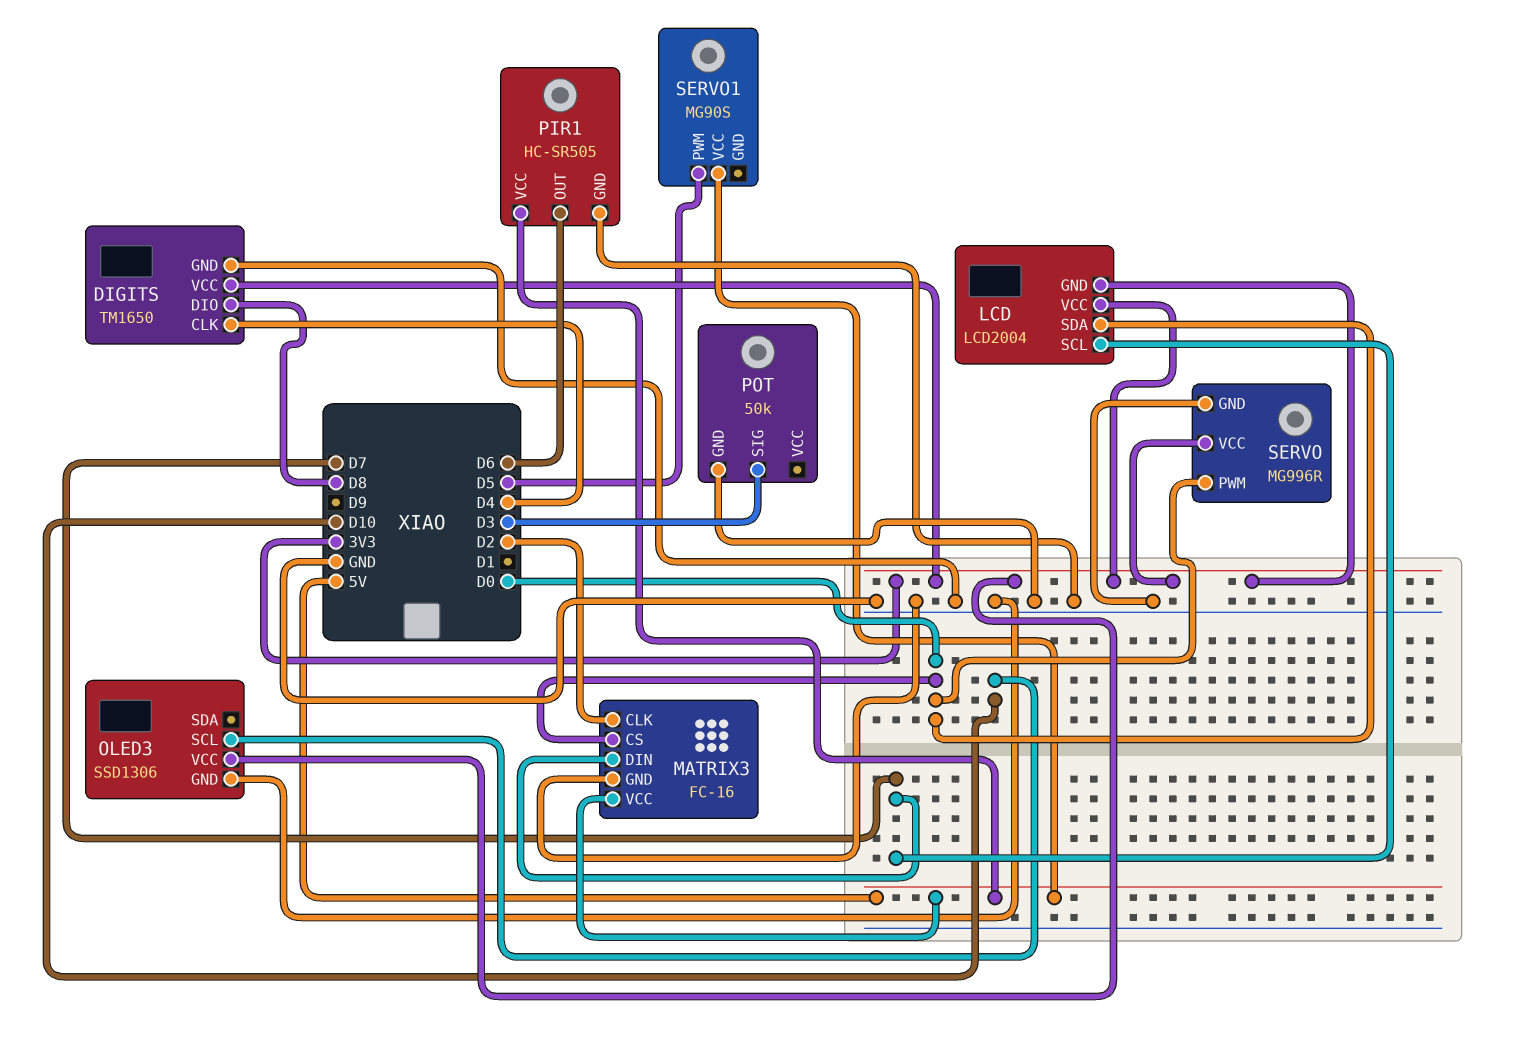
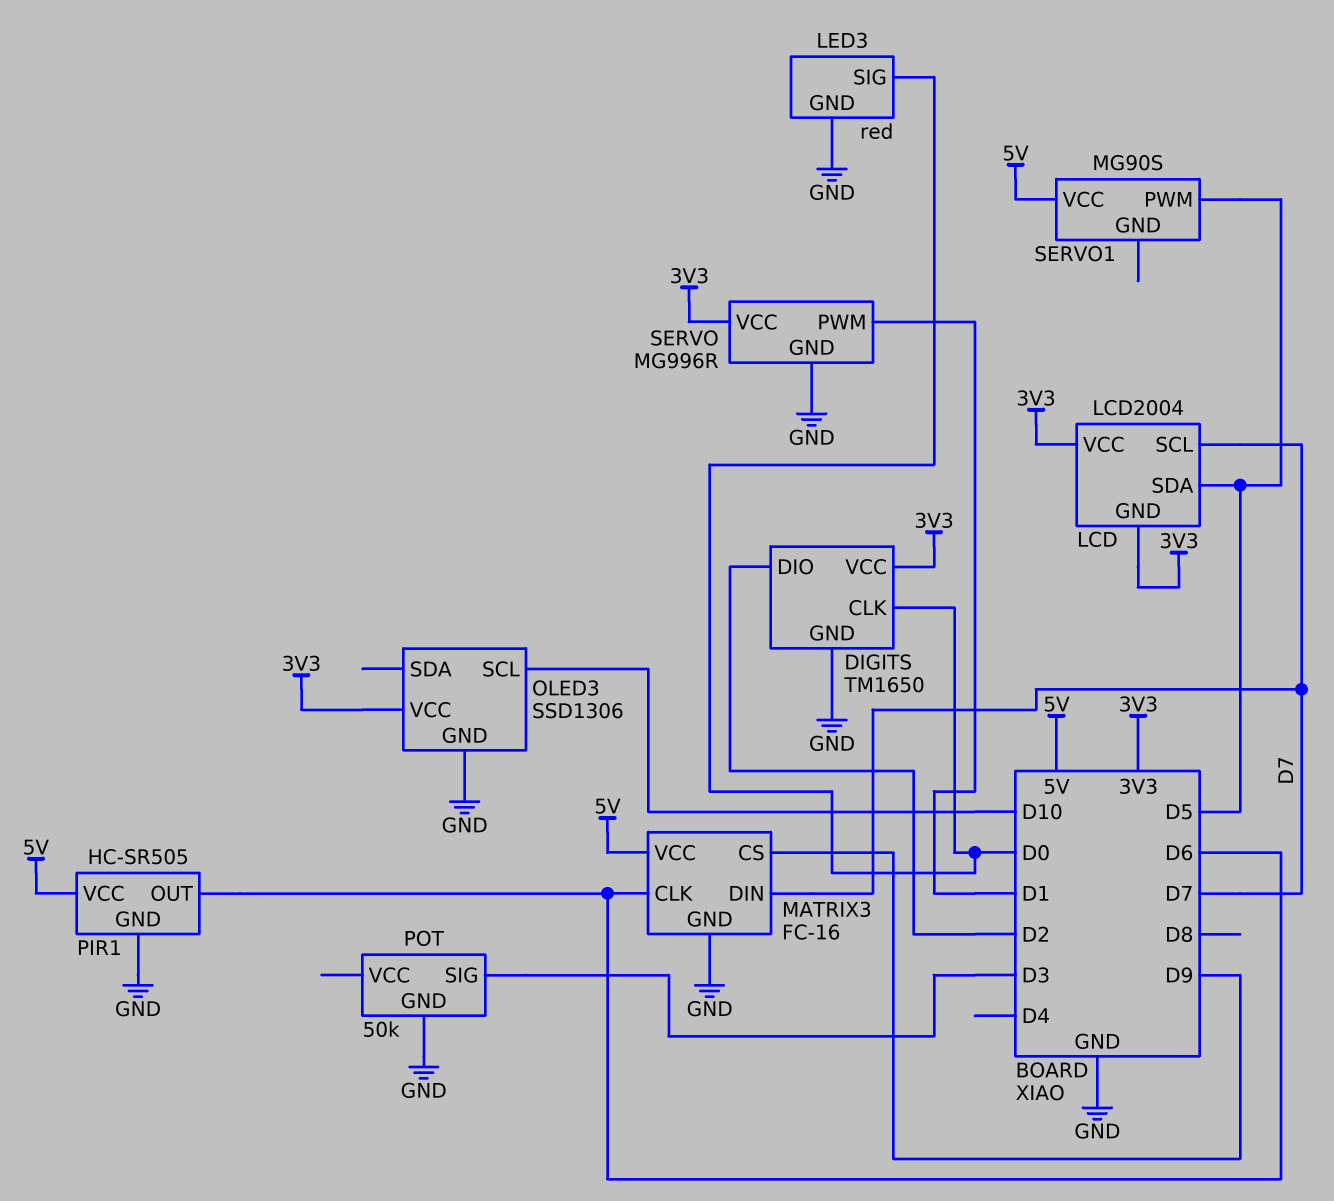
DIGITS pin CLK: D4 -> D0
DIGITS pin DIO: D8 -> D2
LCD pin SDA: D0 -> D5
LED3: none -> red
LED3 pin GND: none -> GND
LED3 pin SIG: none -> D0
MATRIX3 pin CLK: D2 -> D6
MATRIX3 pin CS: D0 -> D9
SERVO pin PWM: D0 -> D1

